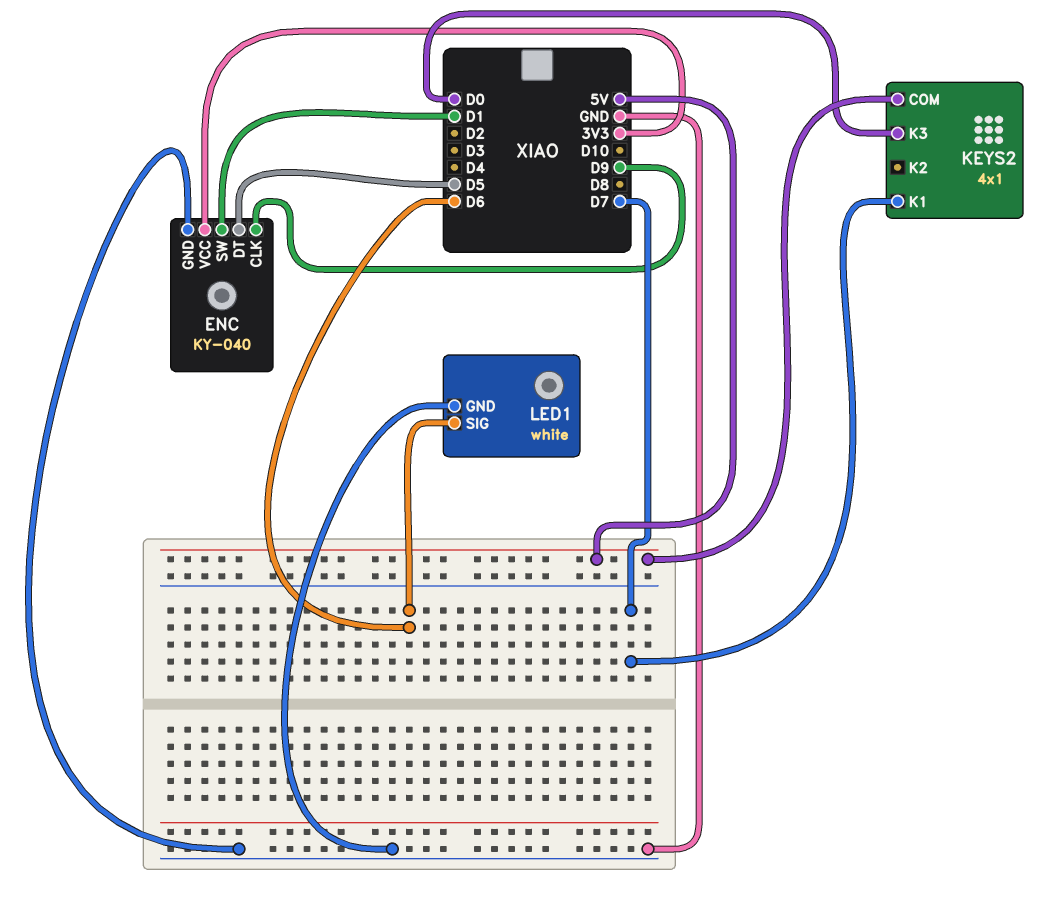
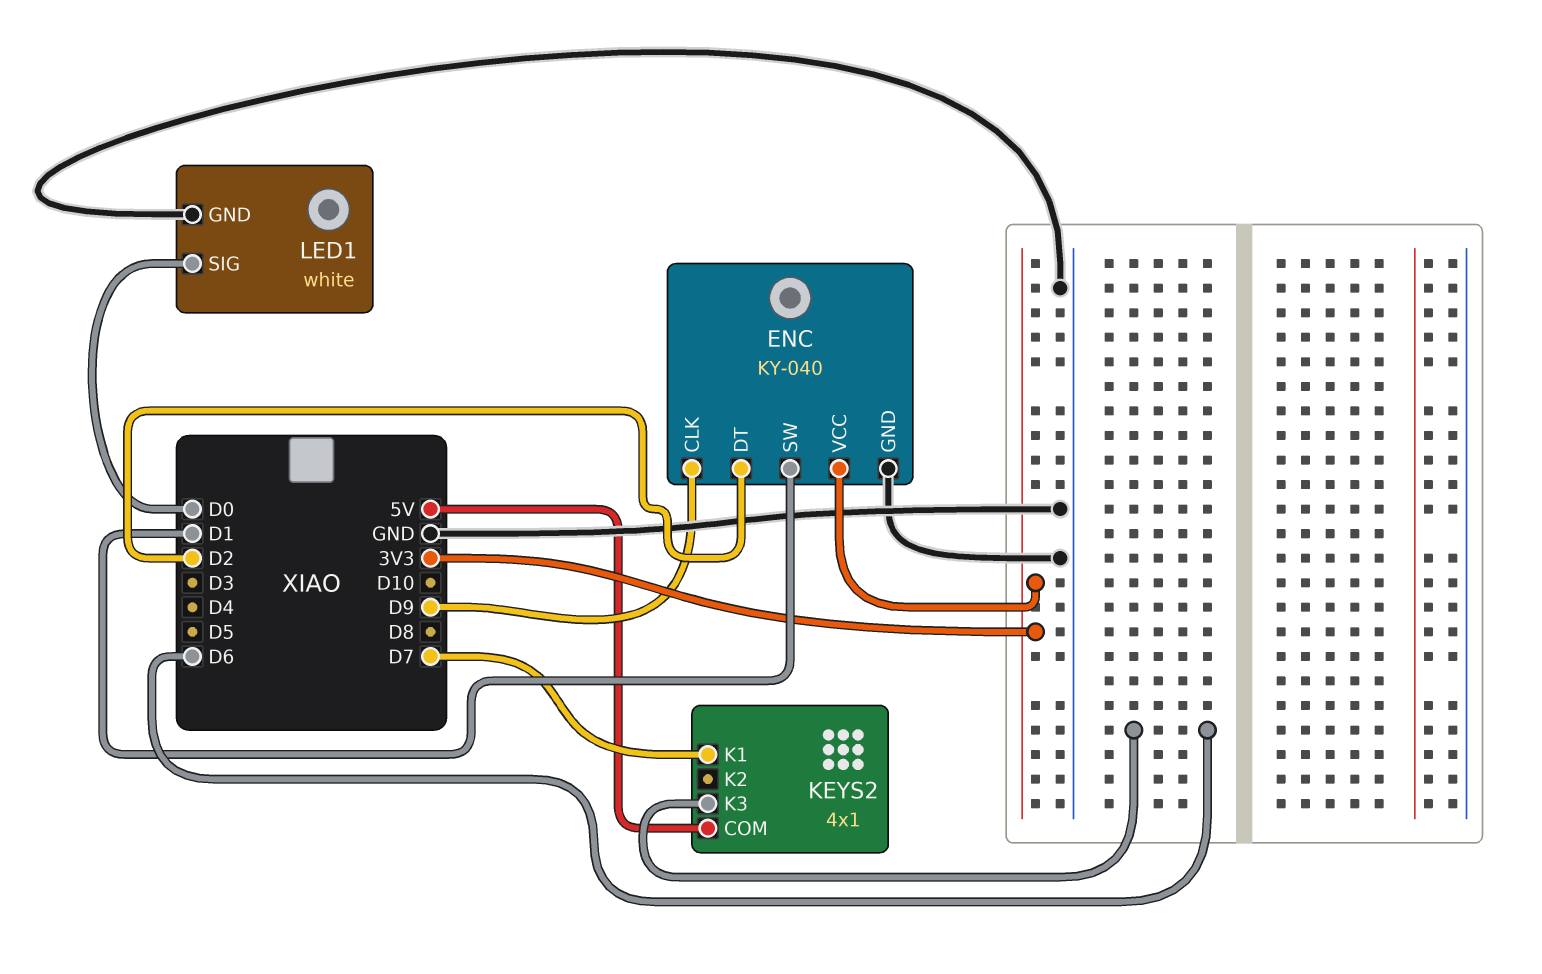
ENC pin DT: D5 -> D2
KEYS2 pin K3: D0 -> D6
LED1 pin SIG: D6 -> D0

